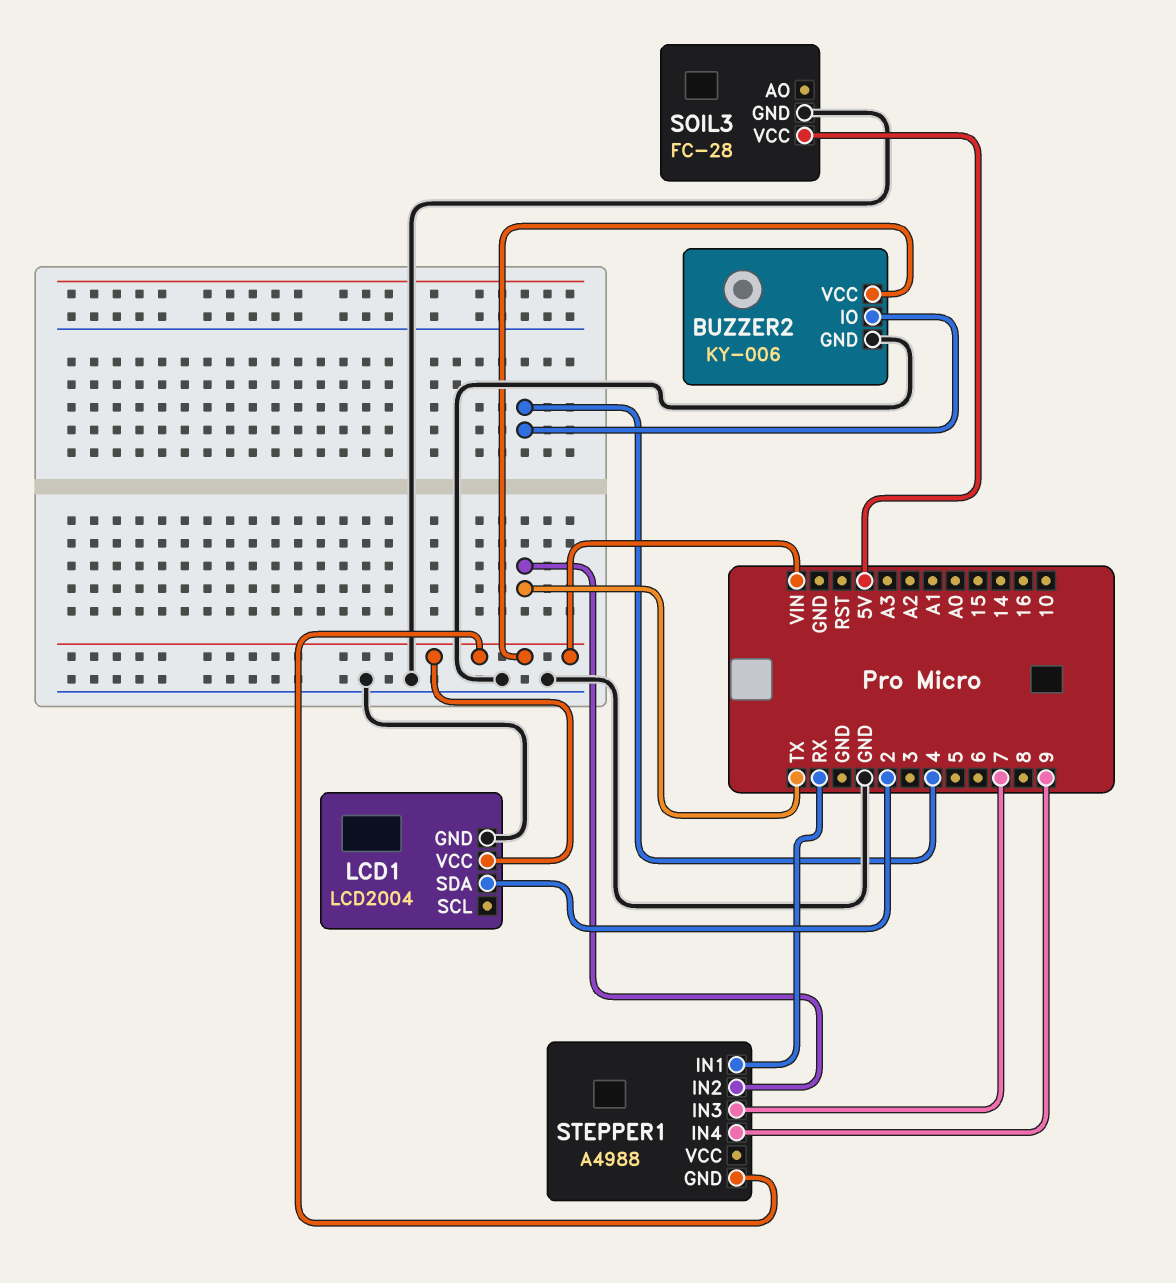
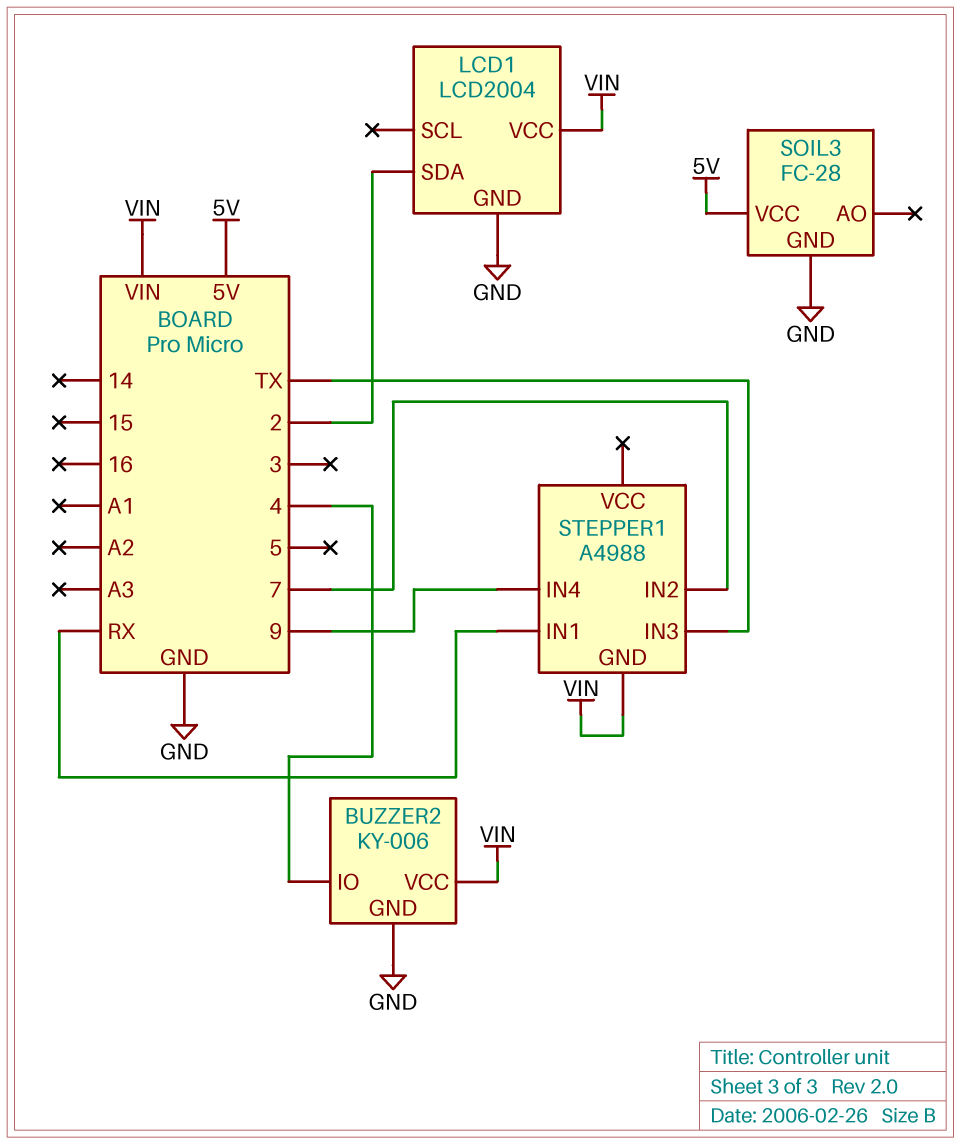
STEPPER1 pin IN2: TX -> 7
STEPPER1 pin IN3: 7 -> TX

